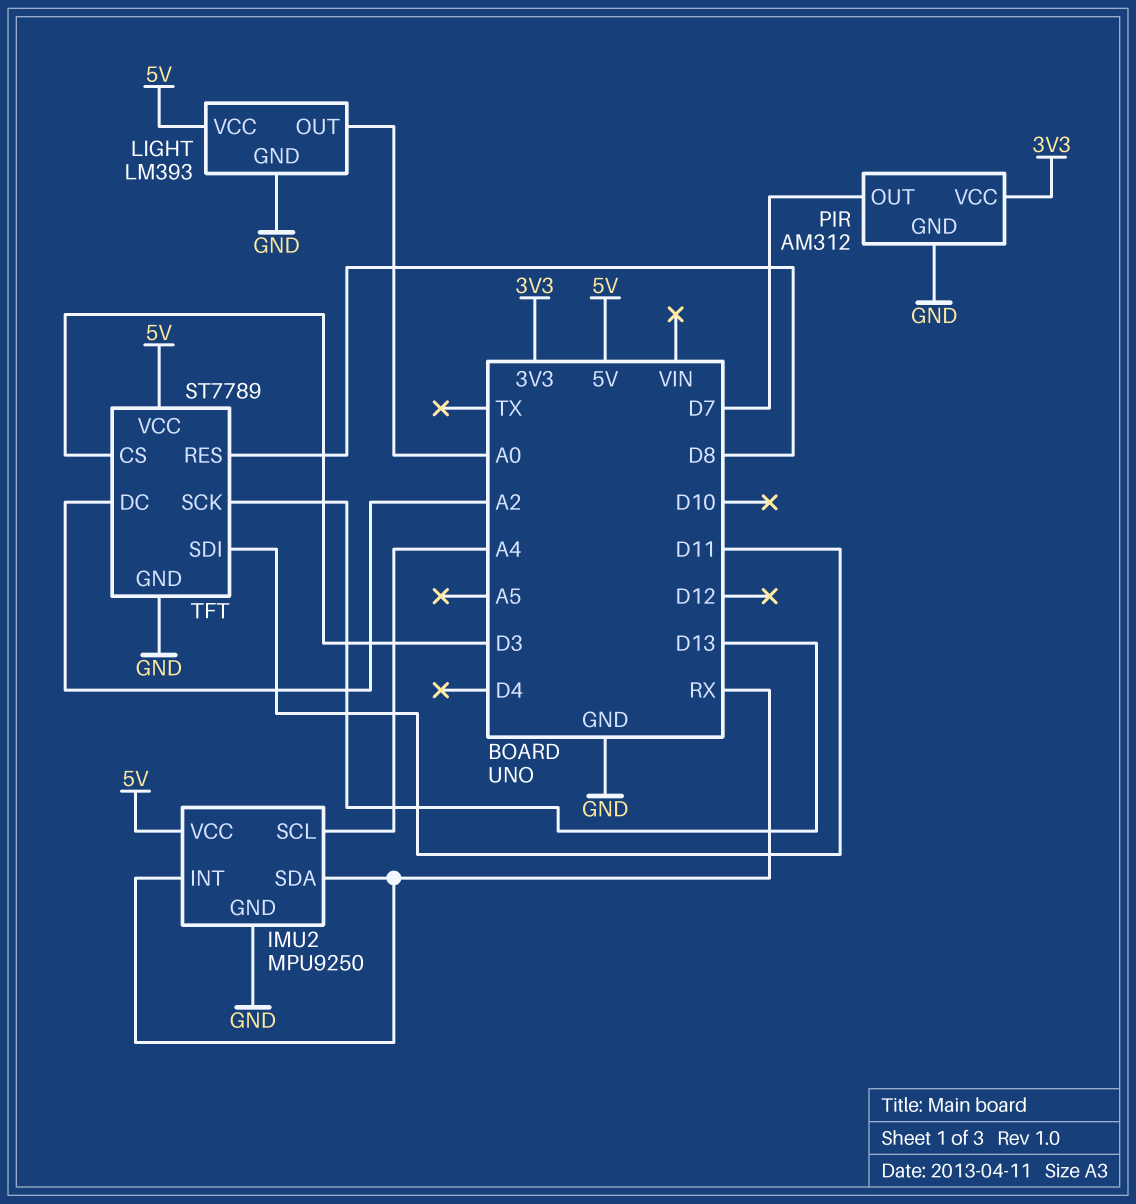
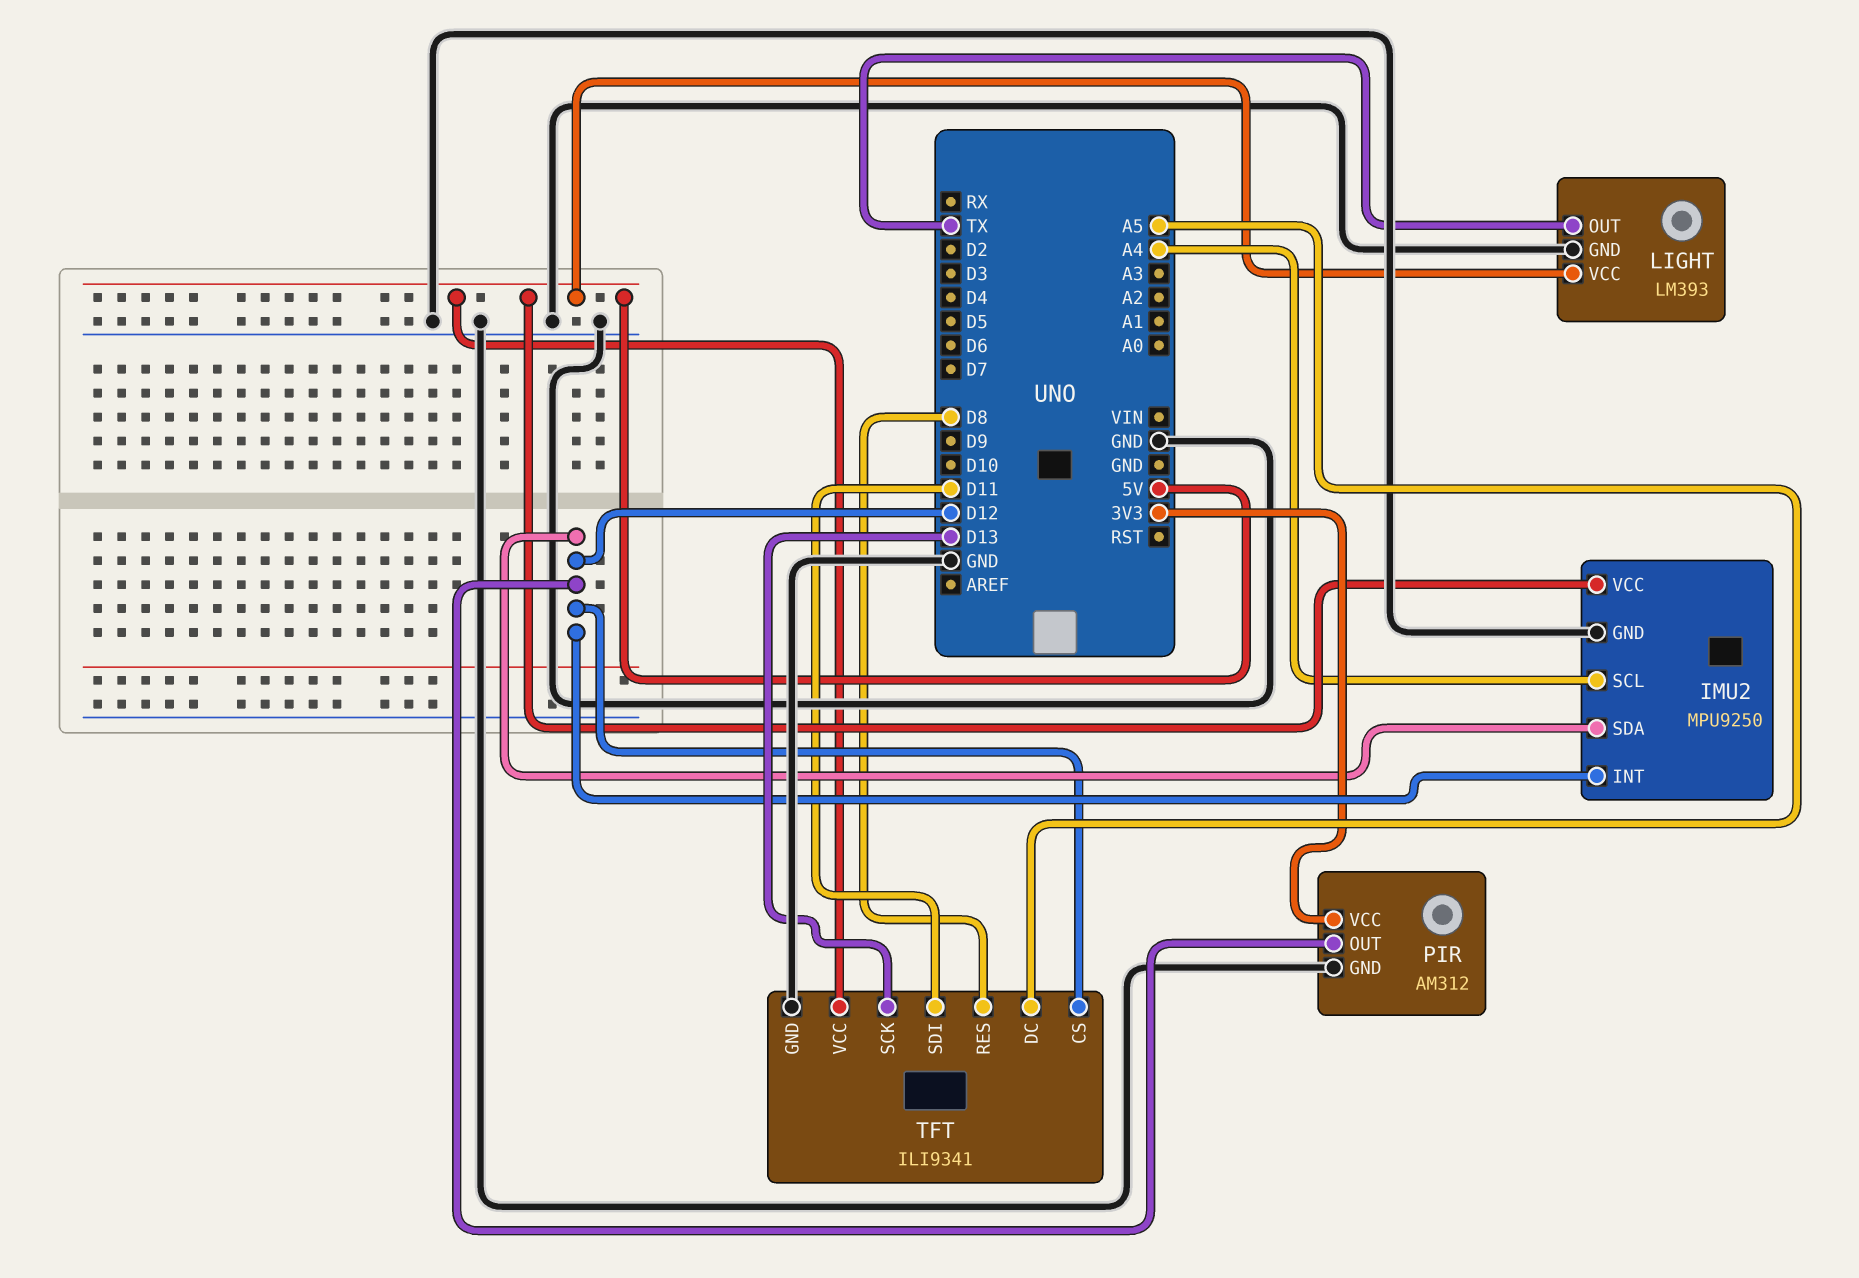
IMU2 pin INT: RX -> D12
IMU2 pin SDA: RX -> D12
LIGHT pin OUT: A0 -> TX
PIR pin OUT: D7 -> D12
TFT: ST7789 -> ILI9341
TFT pin CS: D3 -> D12
TFT pin DC: A2 -> A5

